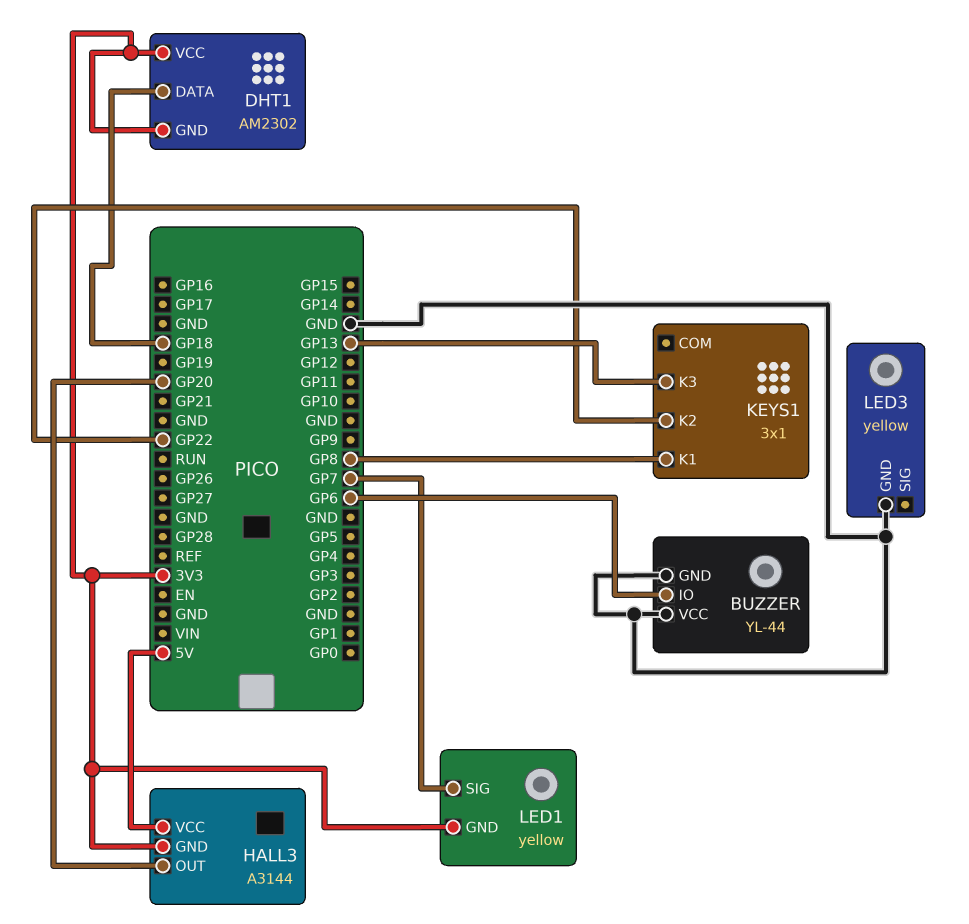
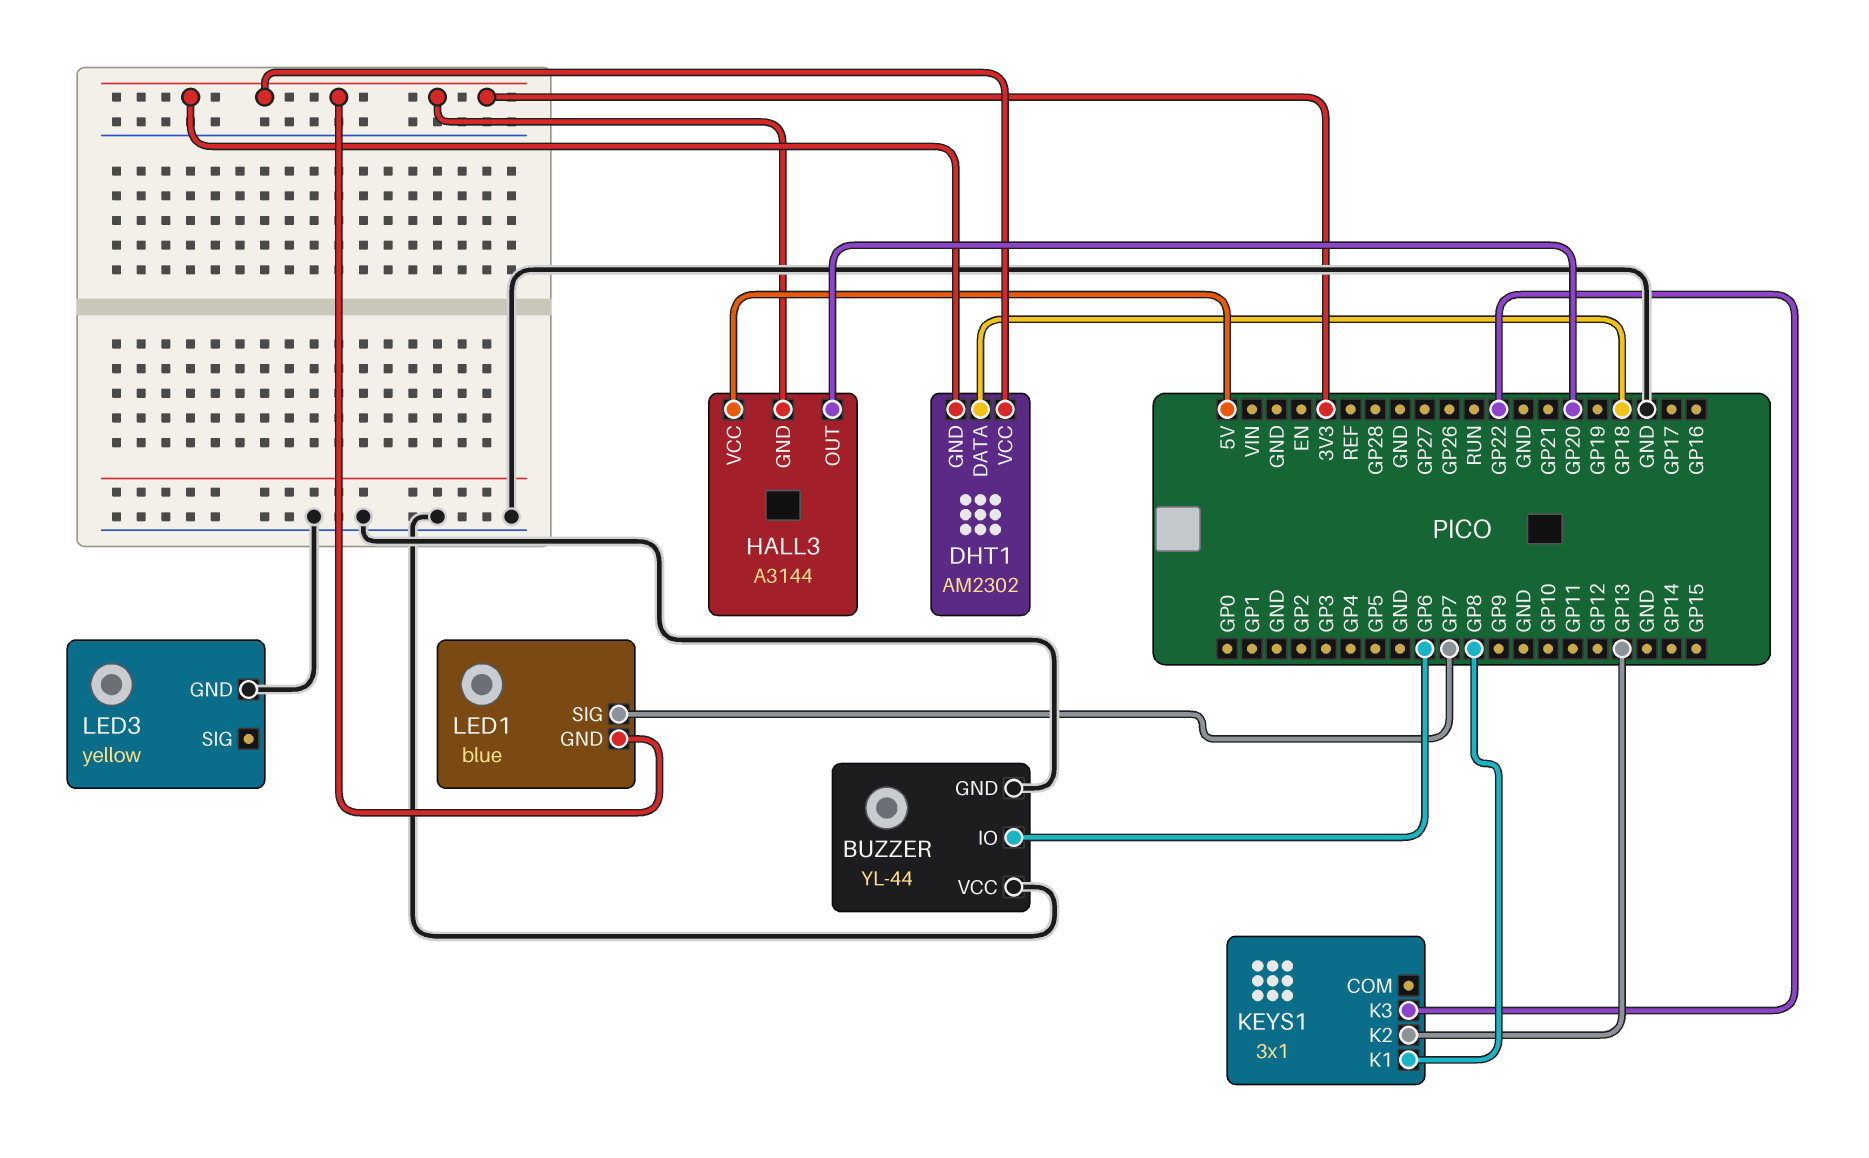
KEYS1 pin K2: GP22 -> GP13
KEYS1 pin K3: GP13 -> GP22
LED1: yellow -> blue

